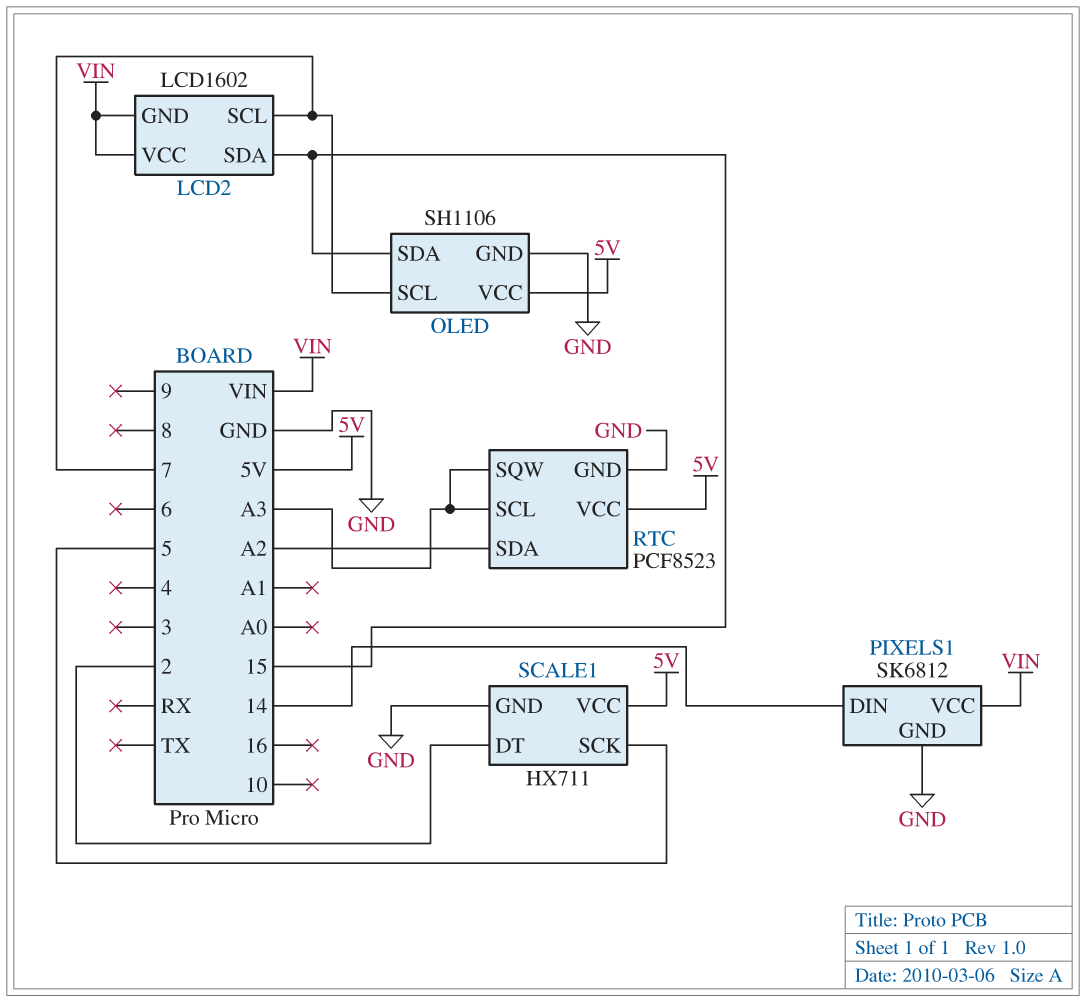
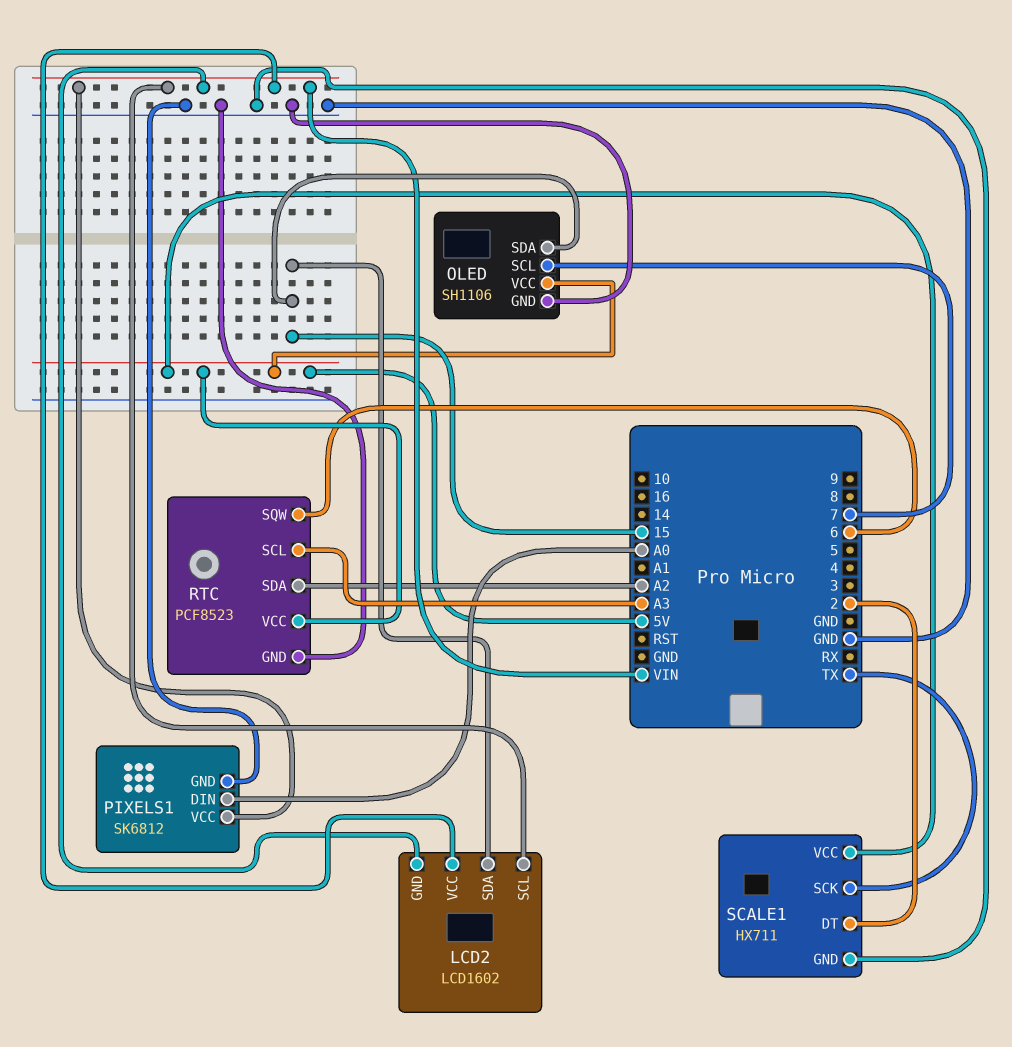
LCD2 pin SCL: 7 -> VIN
PIXELS1 pin DIN: 14 -> A0
RTC pin SQW: A3 -> 6
SCALE1 pin SCK: 5 -> TX

